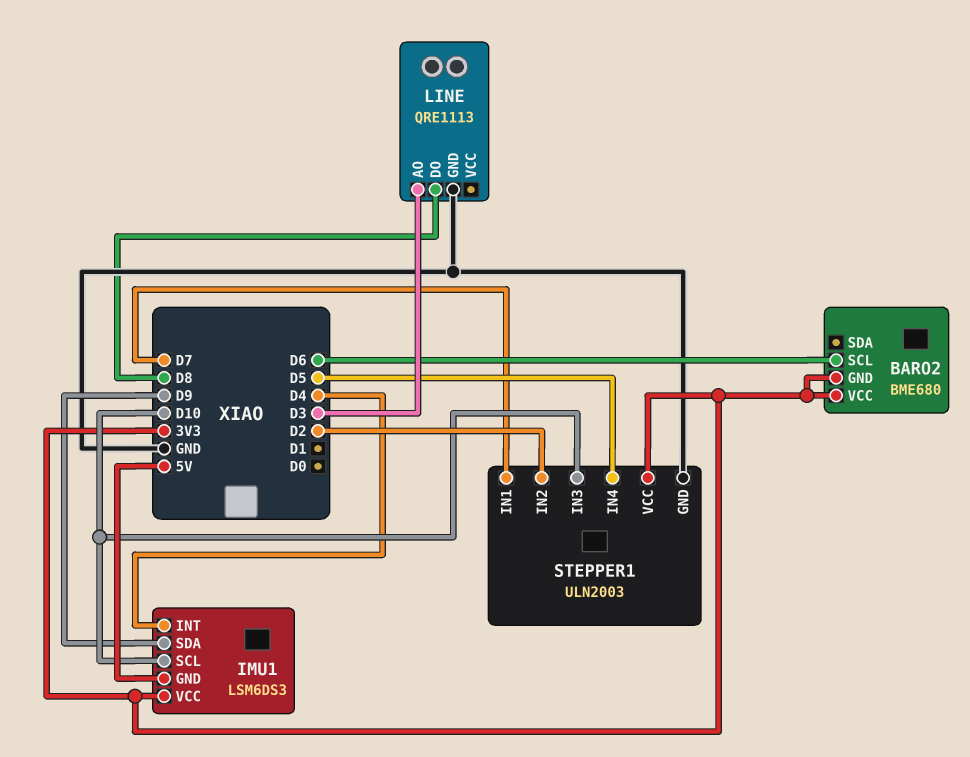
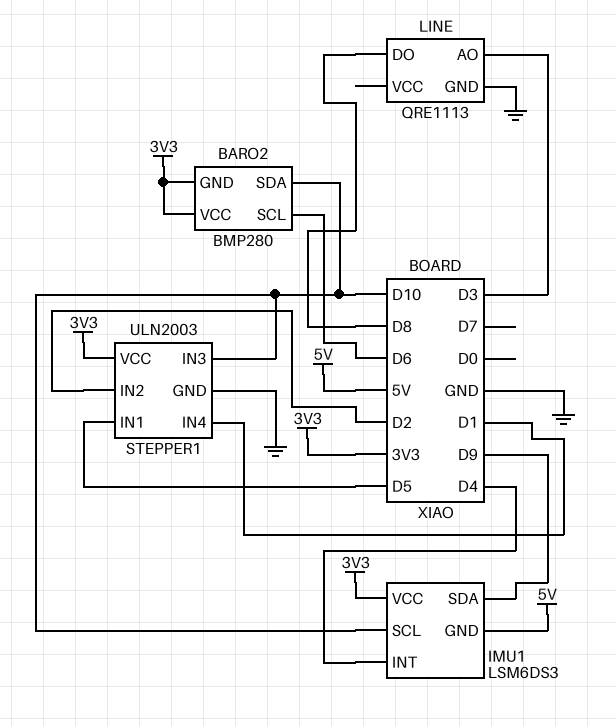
BARO2: BME680 -> BMP280
BARO2 pin SDA: none -> D10
STEPPER1 pin IN1: D7 -> D5
STEPPER1 pin IN4: D5 -> D1

